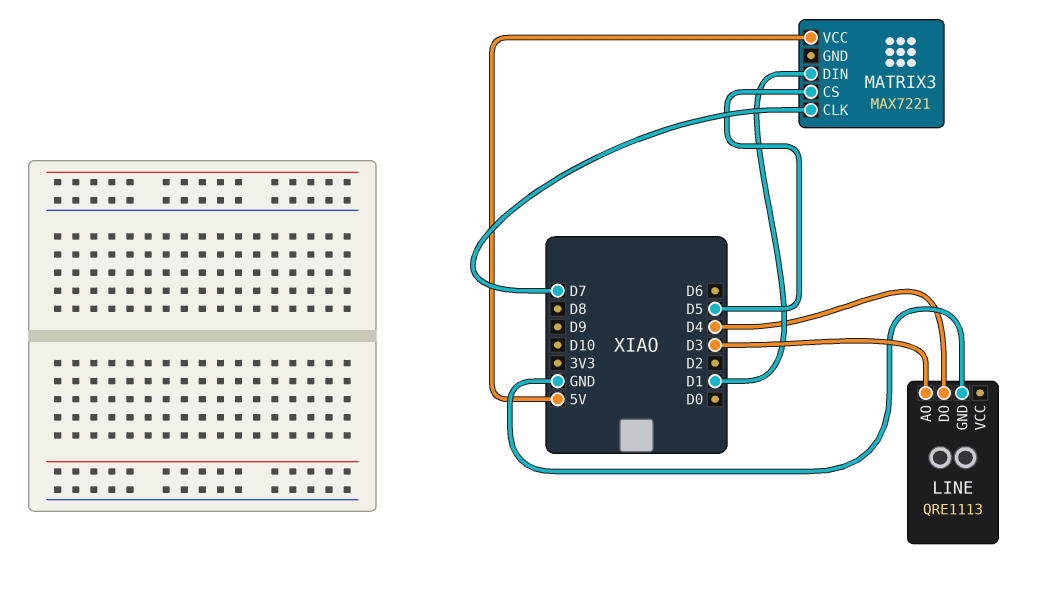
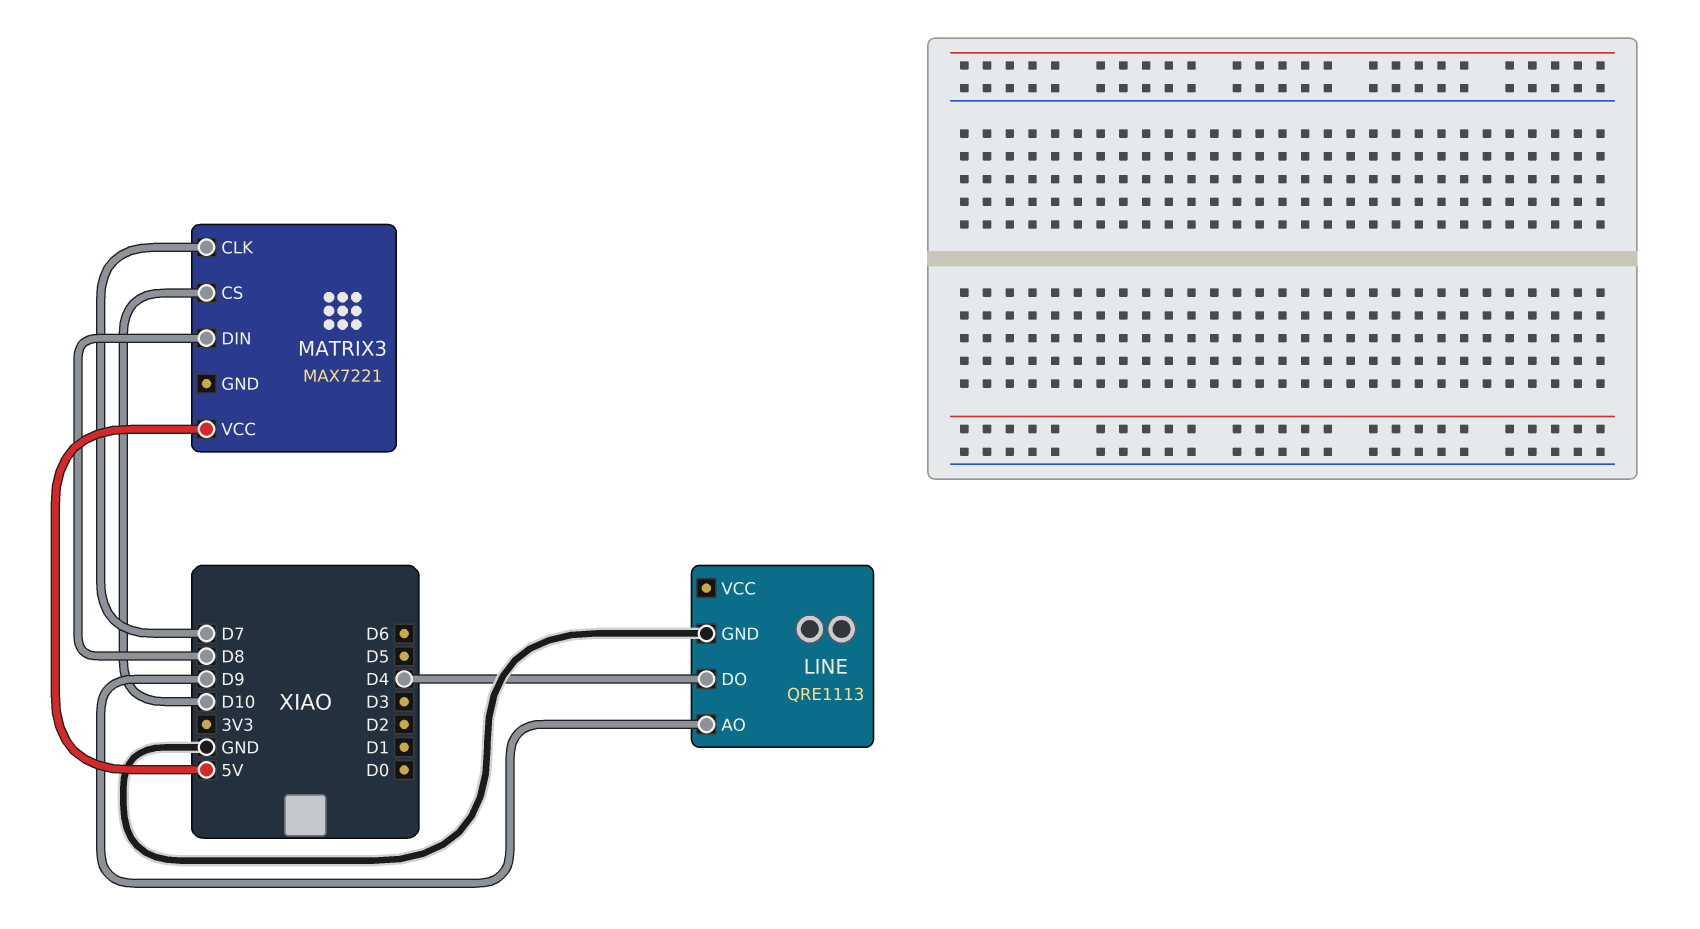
LINE pin AO: D3 -> D9
MATRIX3 pin CS: D5 -> D10
MATRIX3 pin DIN: D1 -> D8

